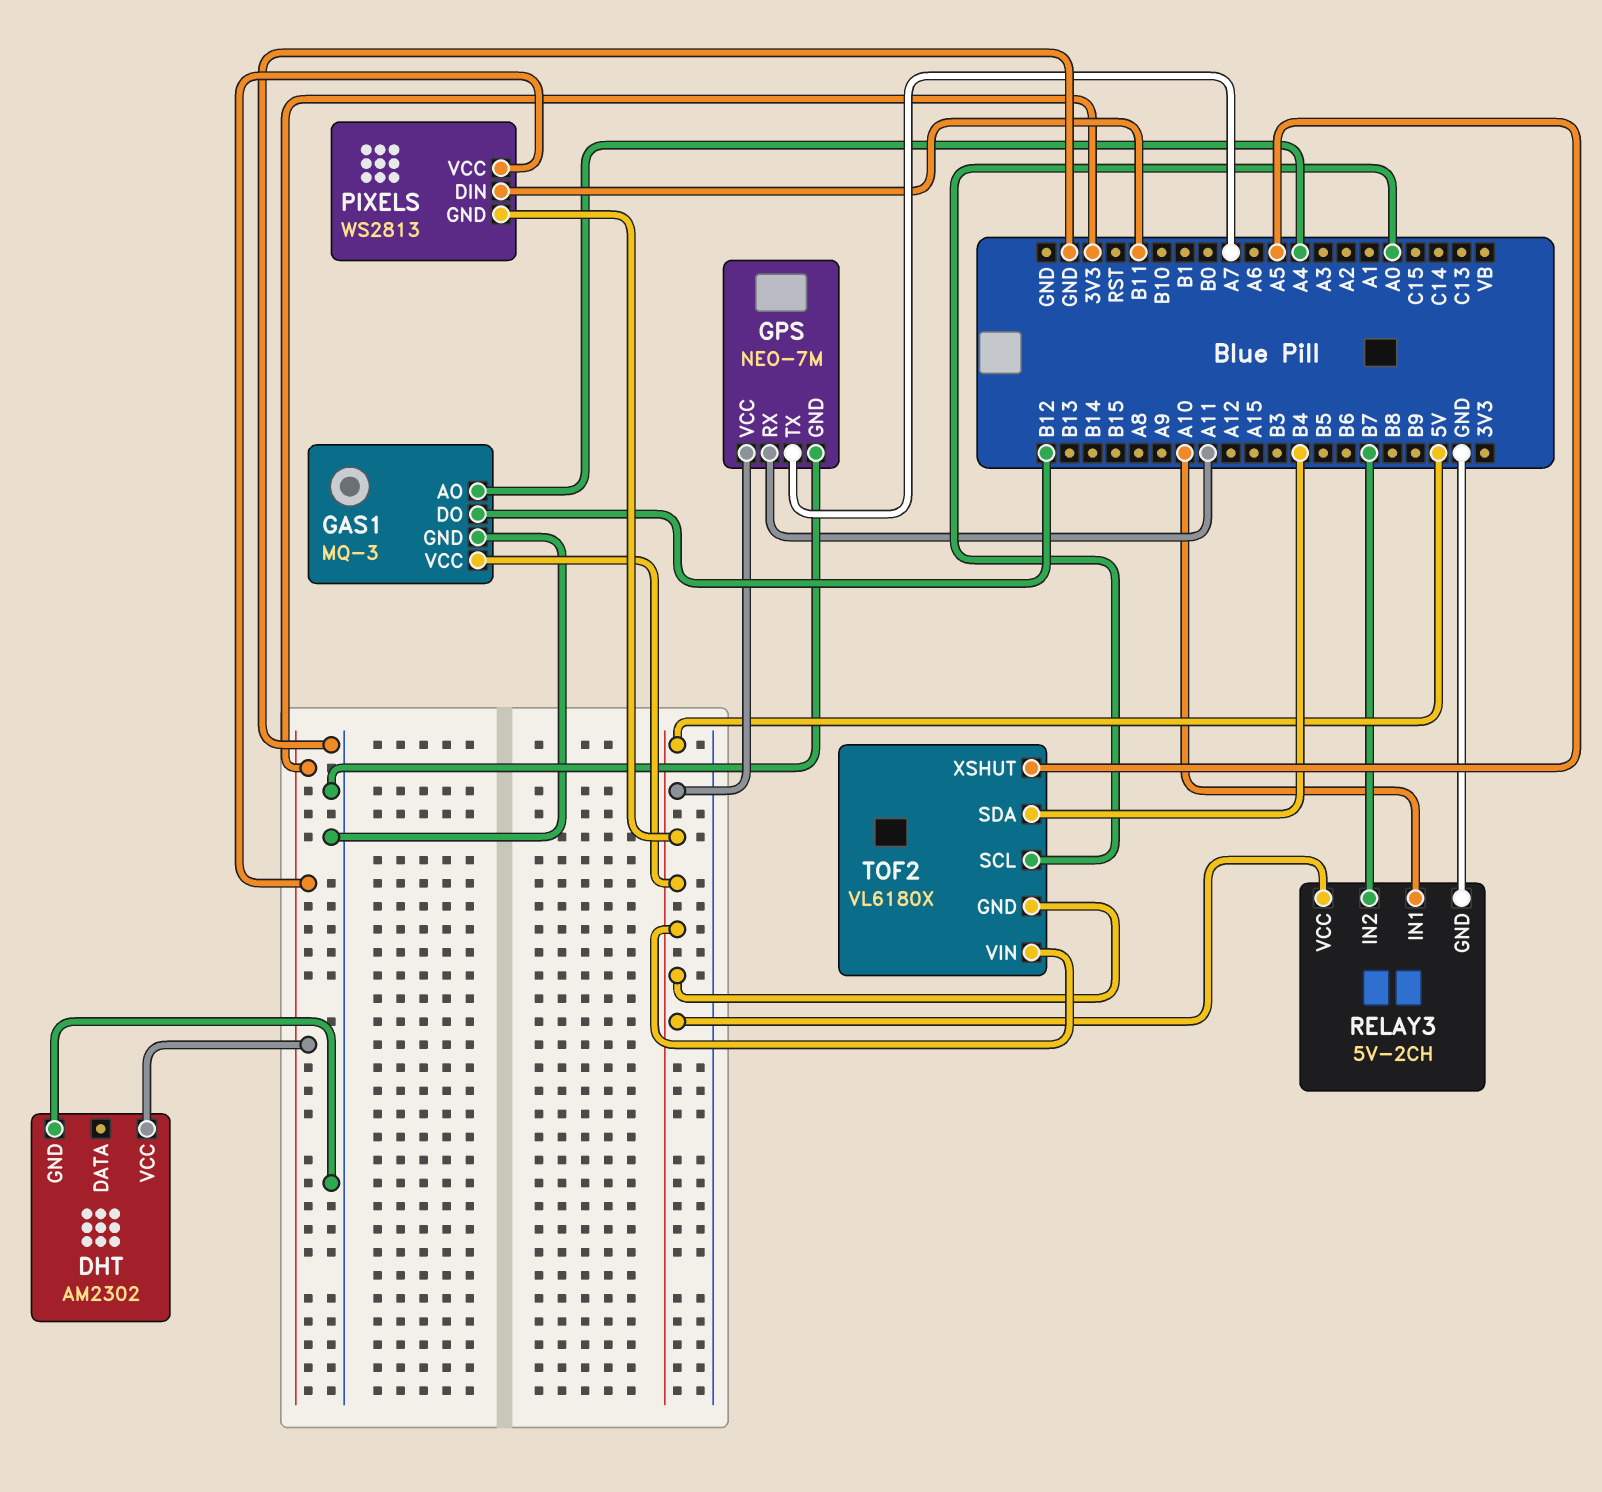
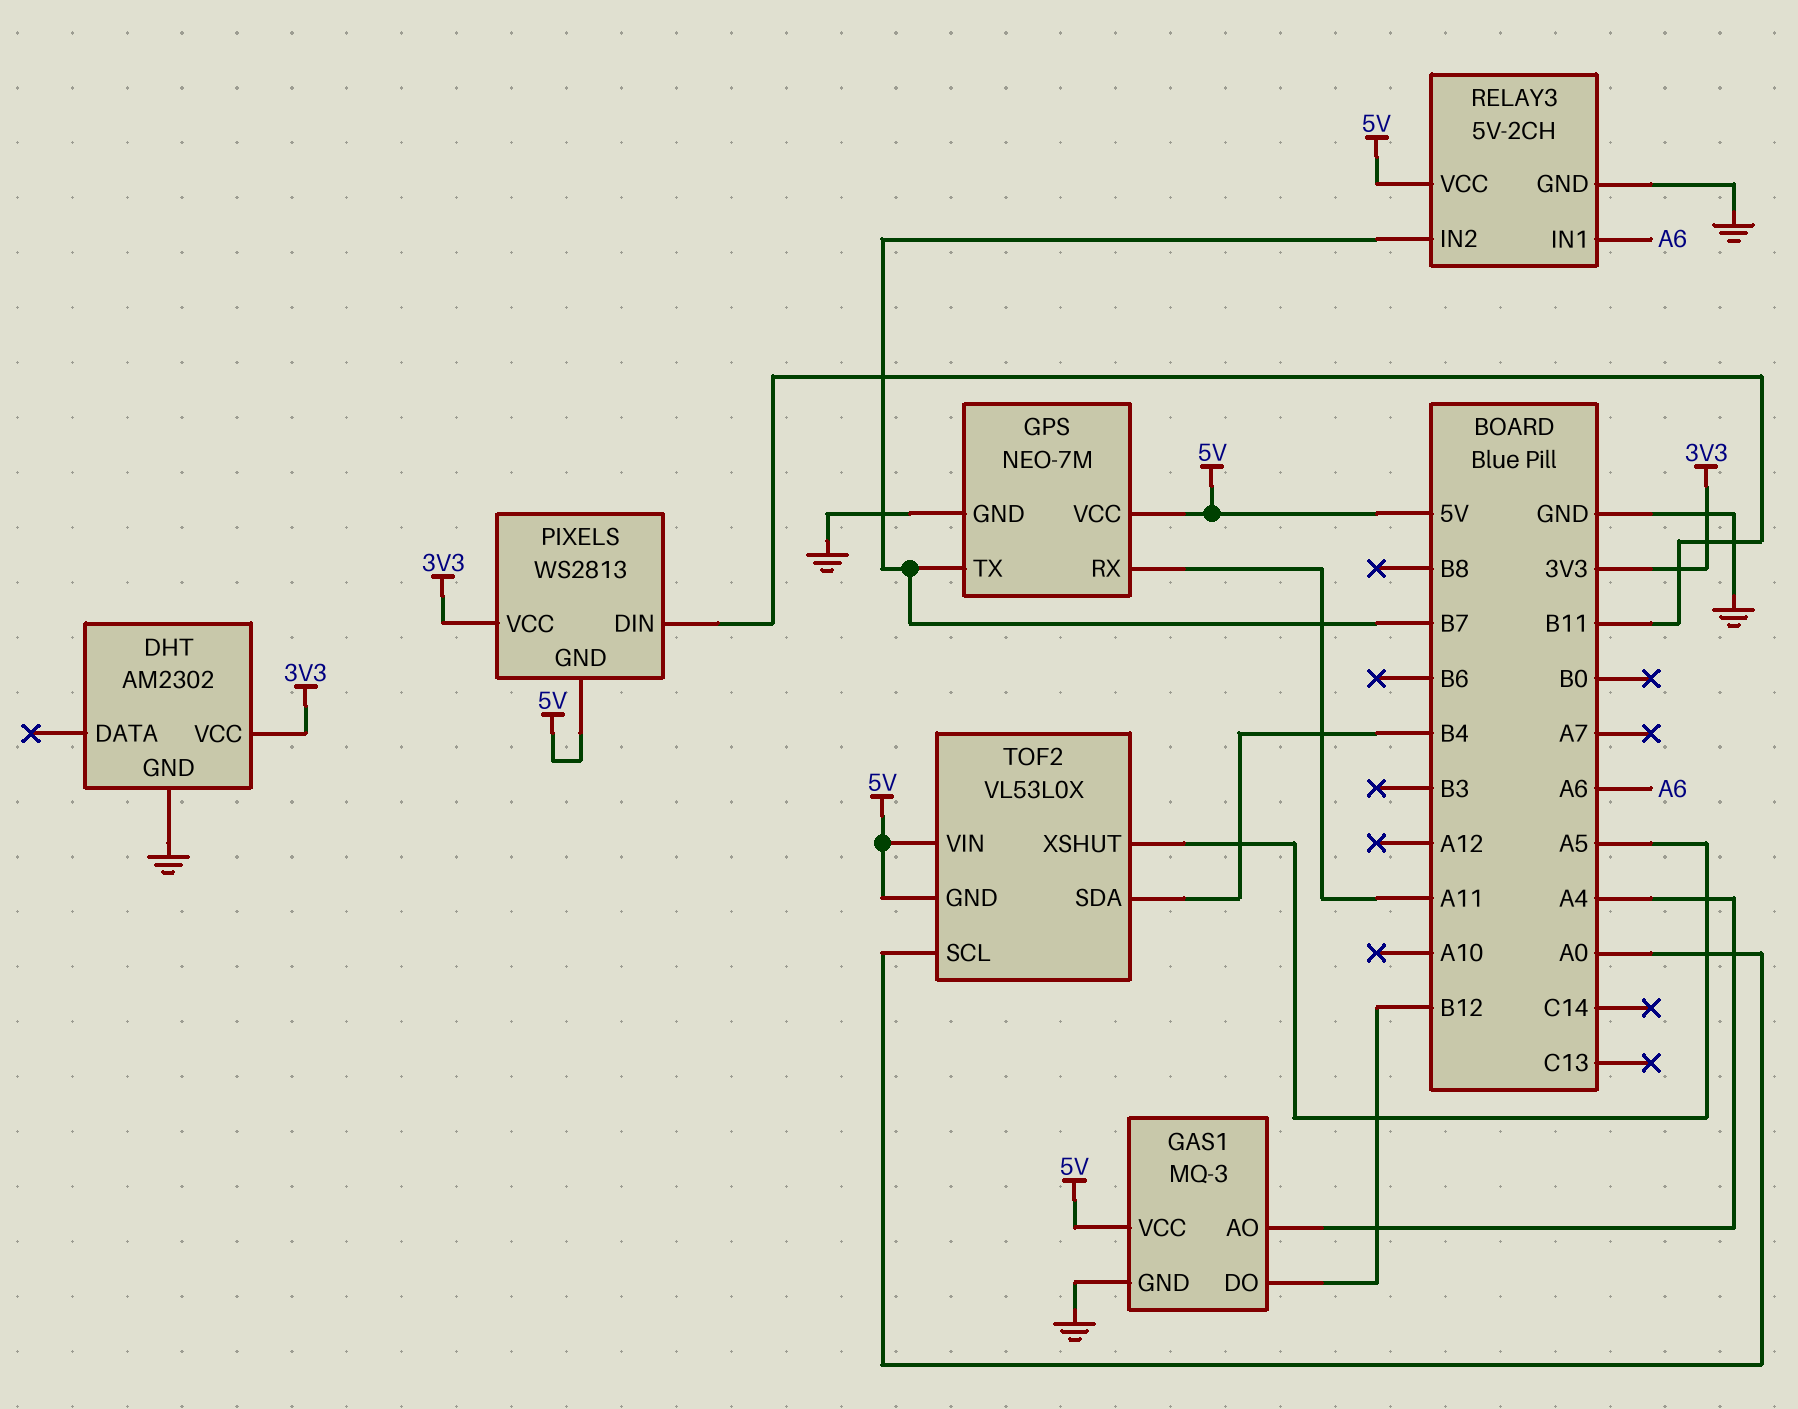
GPS pin TX: A7 -> B7
RELAY3 pin IN1: A10 -> A6
TOF2: VL6180X -> VL53L0X

